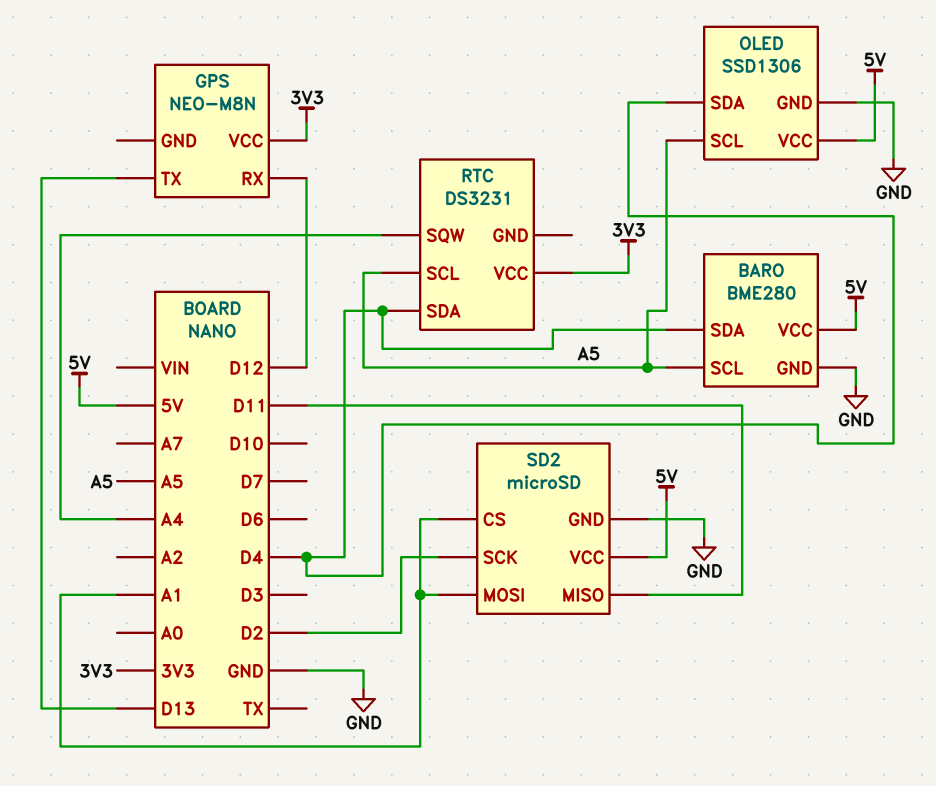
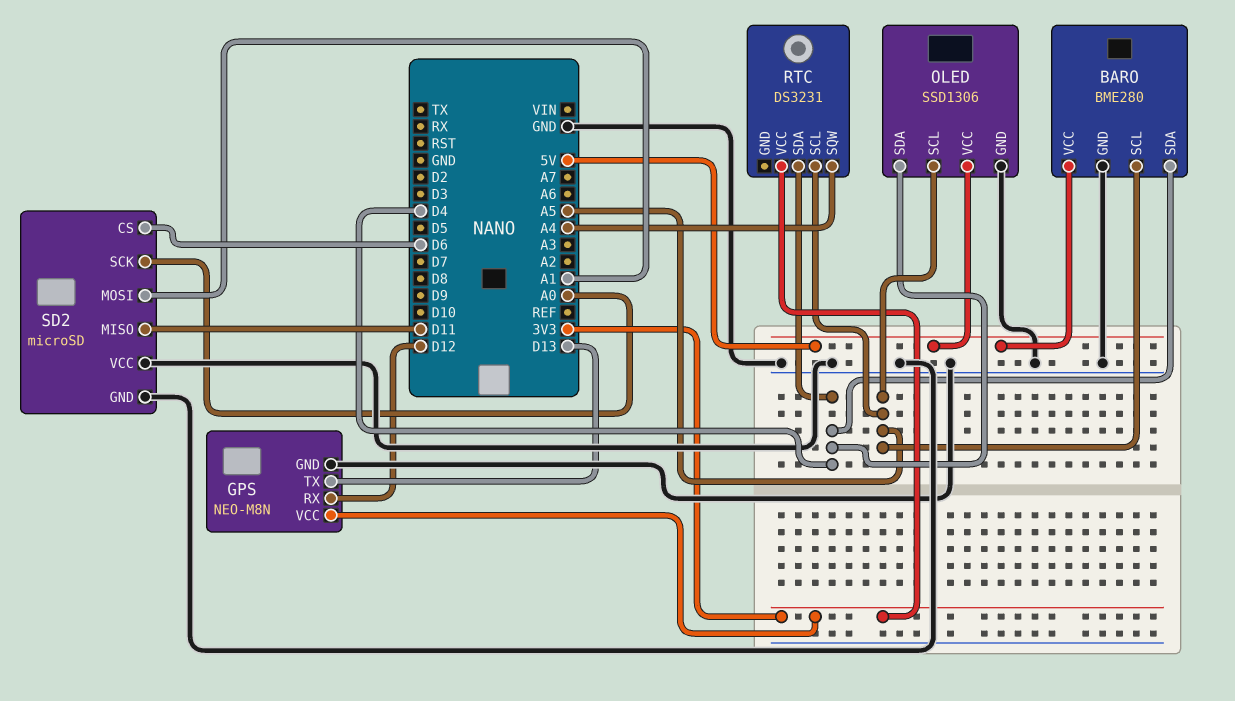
GPS pin GND: none -> GND
SD2 pin CS: A1 -> D6
SD2 pin SCK: D2 -> A0
SD2 pin VCC: 5V -> GND

